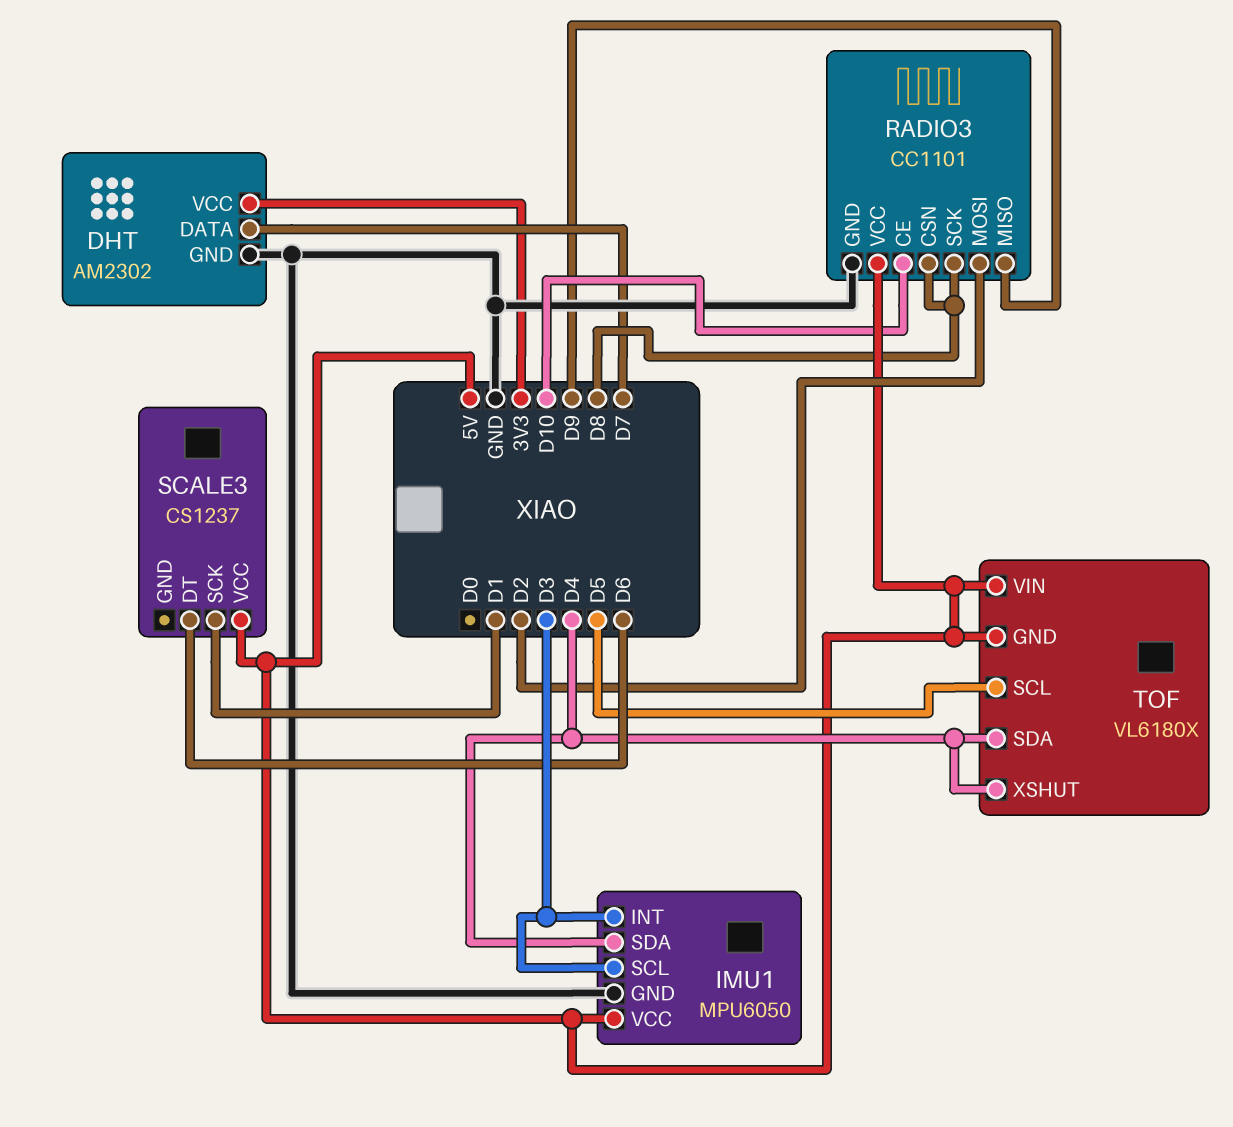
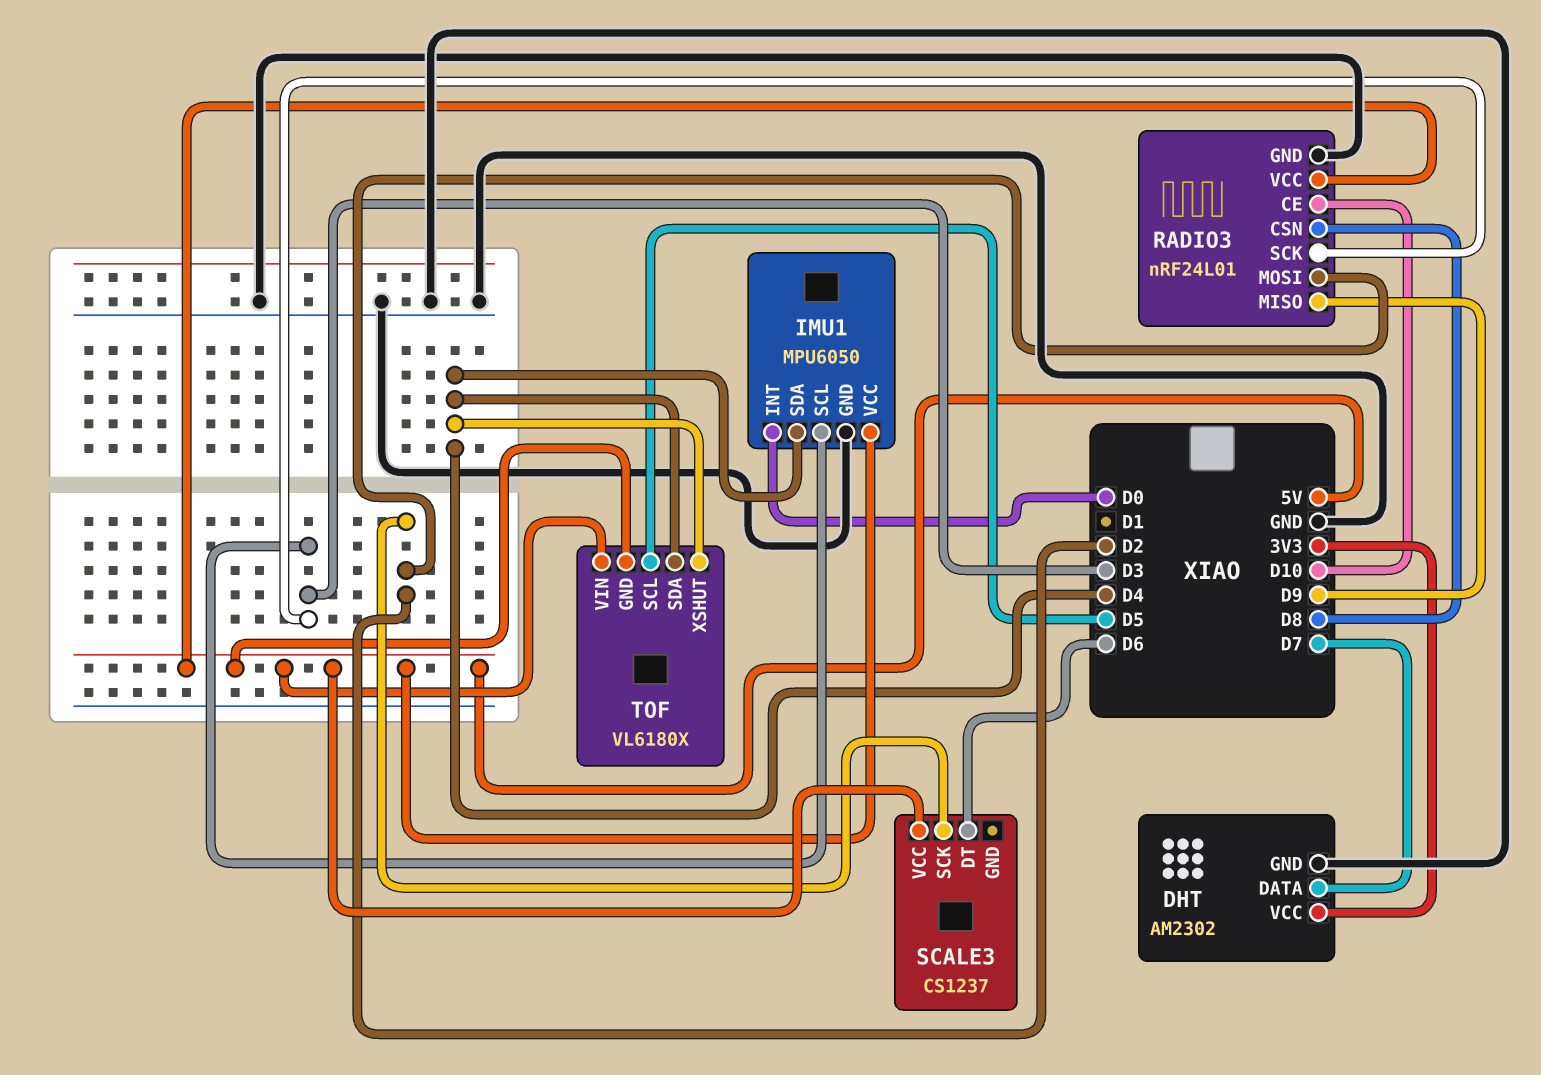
IMU1 pin INT: D3 -> D0
RADIO3: CC1101 -> nRF24L01
RADIO3 pin SCK: D8 -> D3
SCALE3 pin SCK: D1 -> D2

